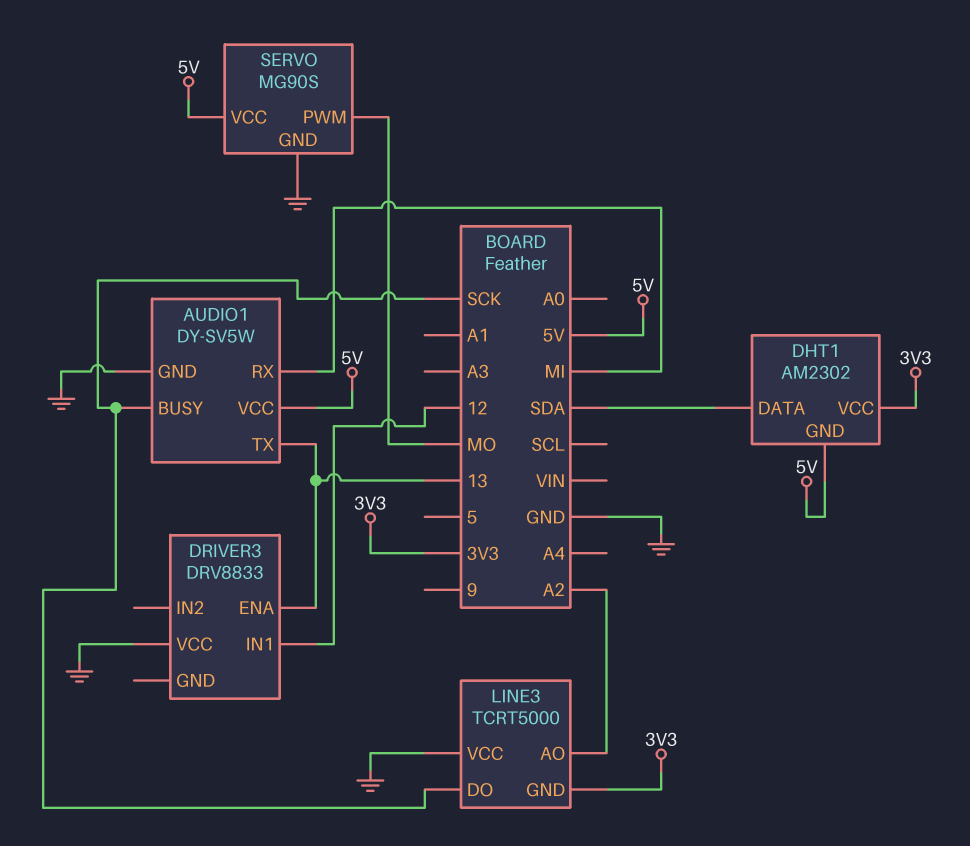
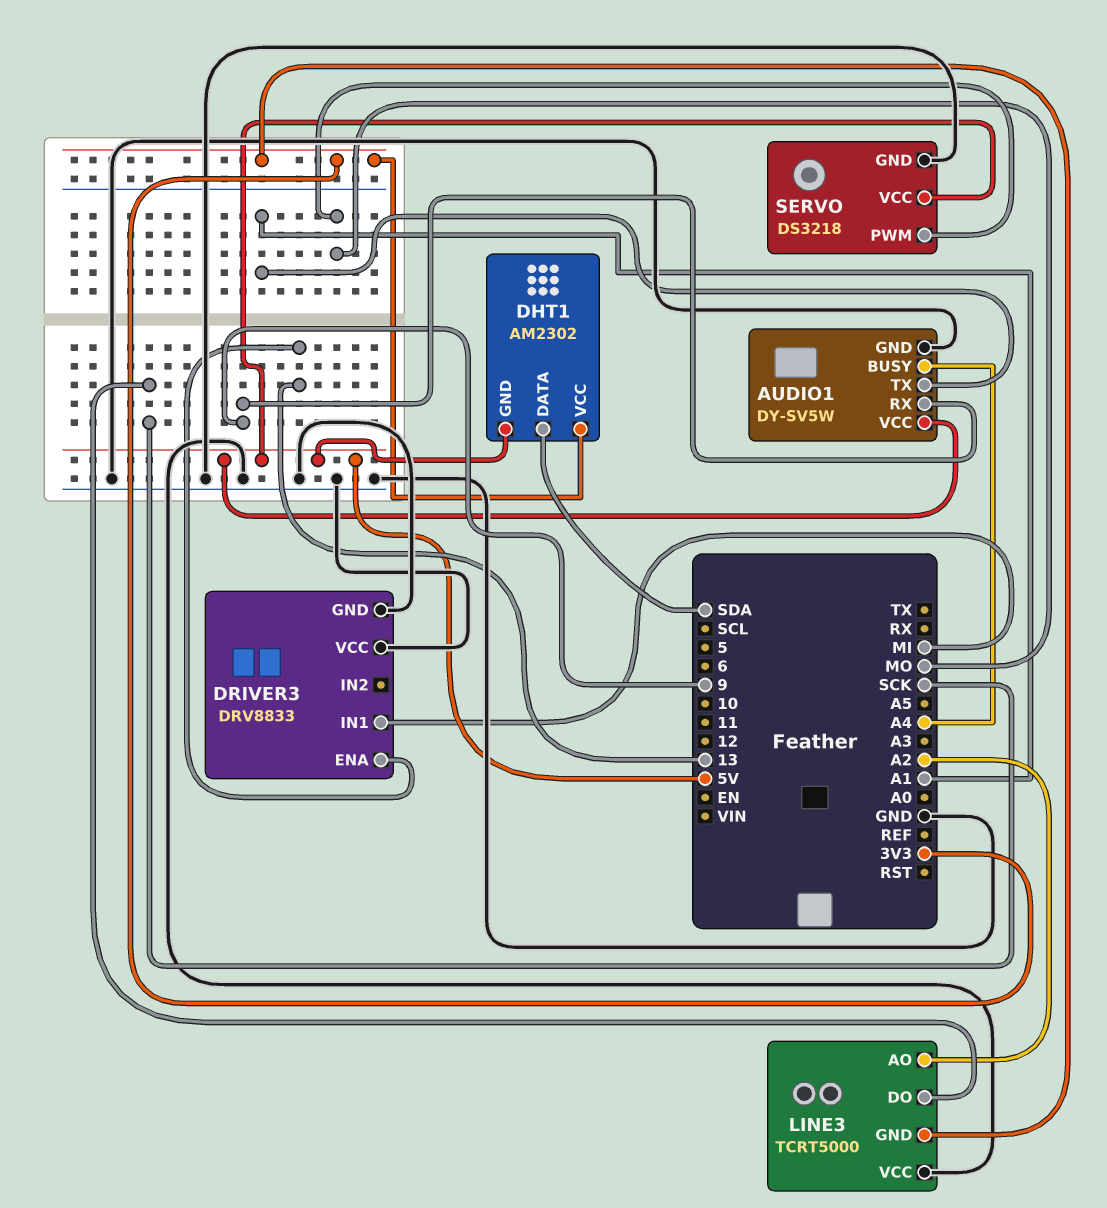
AUDIO1 pin BUSY: SCK -> A4
AUDIO1 pin RX: MI -> 9
AUDIO1 pin TX: 13 -> A1
DRIVER3 pin GND: none -> GND
DRIVER3 pin IN1: 12 -> MI
SERVO: MG90S -> DS3218

